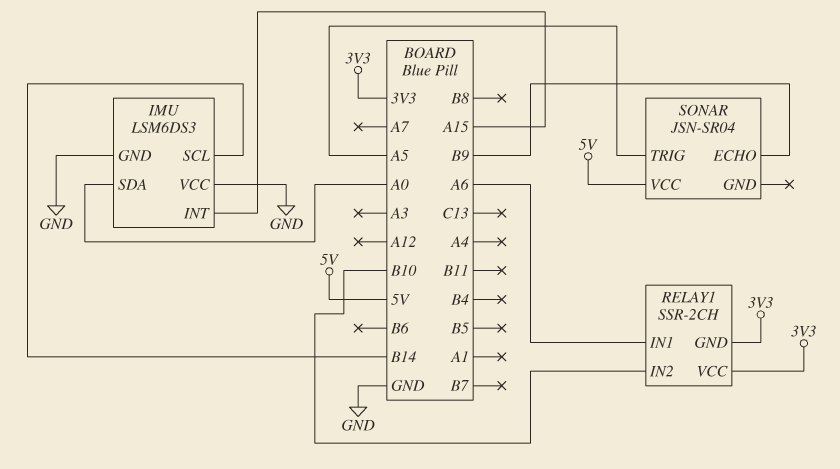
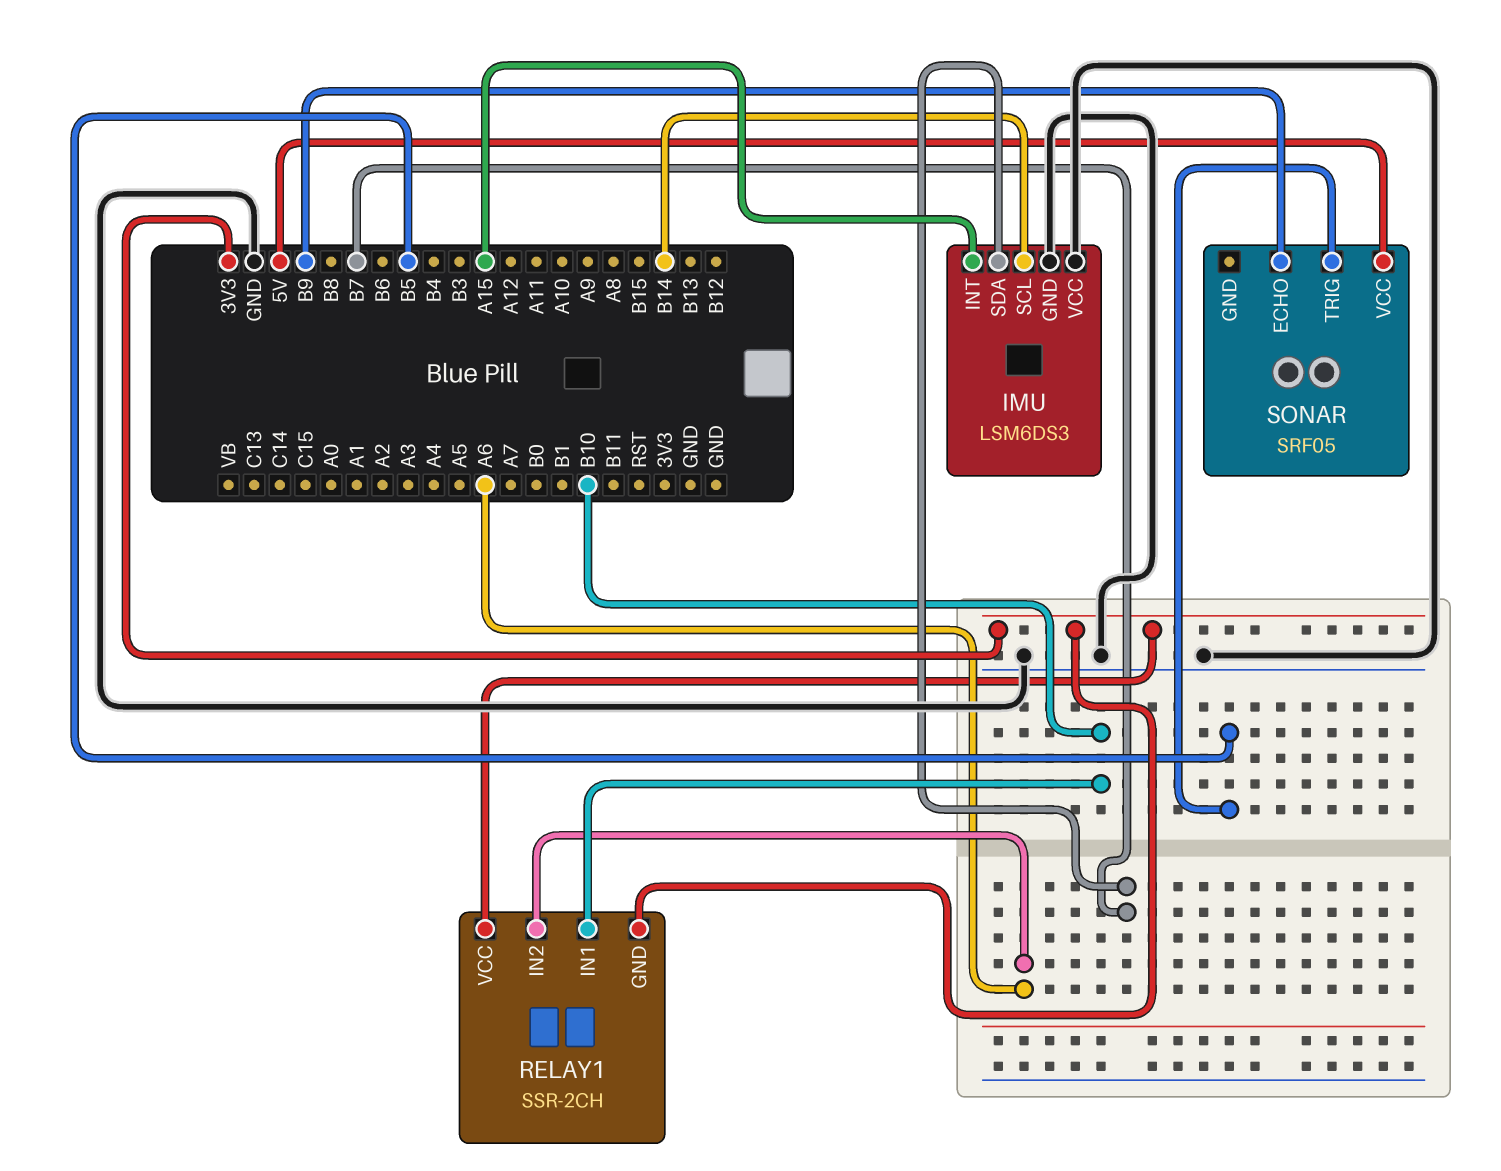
IMU pin SDA: A0 -> B7
RELAY1 pin IN1: A6 -> B10
RELAY1 pin IN2: B10 -> A6
SONAR: JSN-SR04 -> SRF05
SONAR pin TRIG: A5 -> B5

